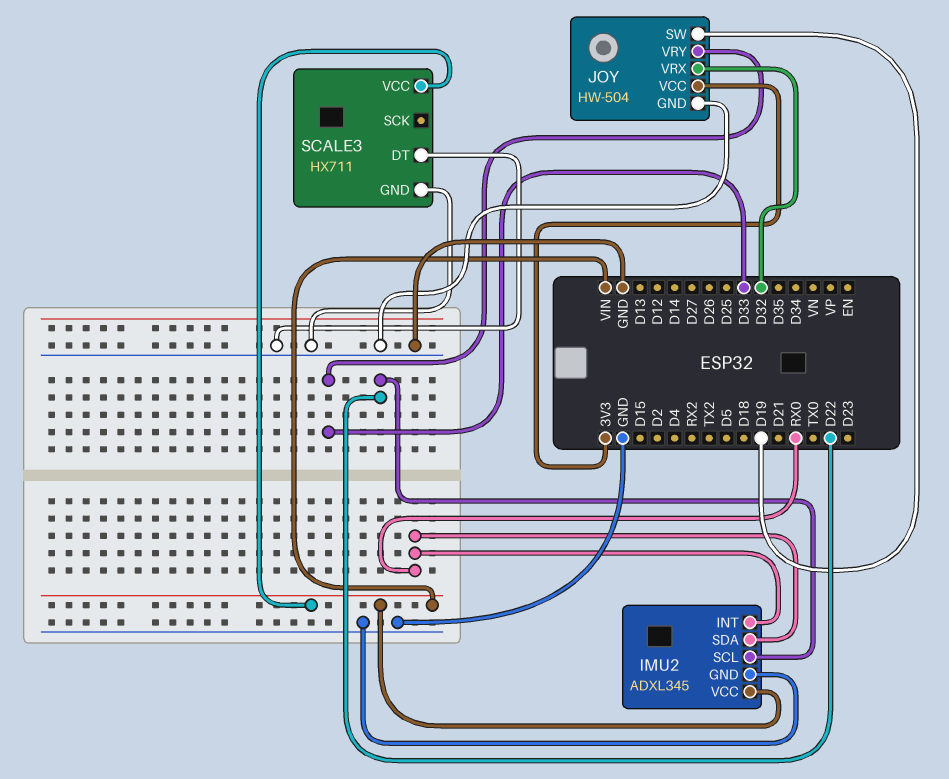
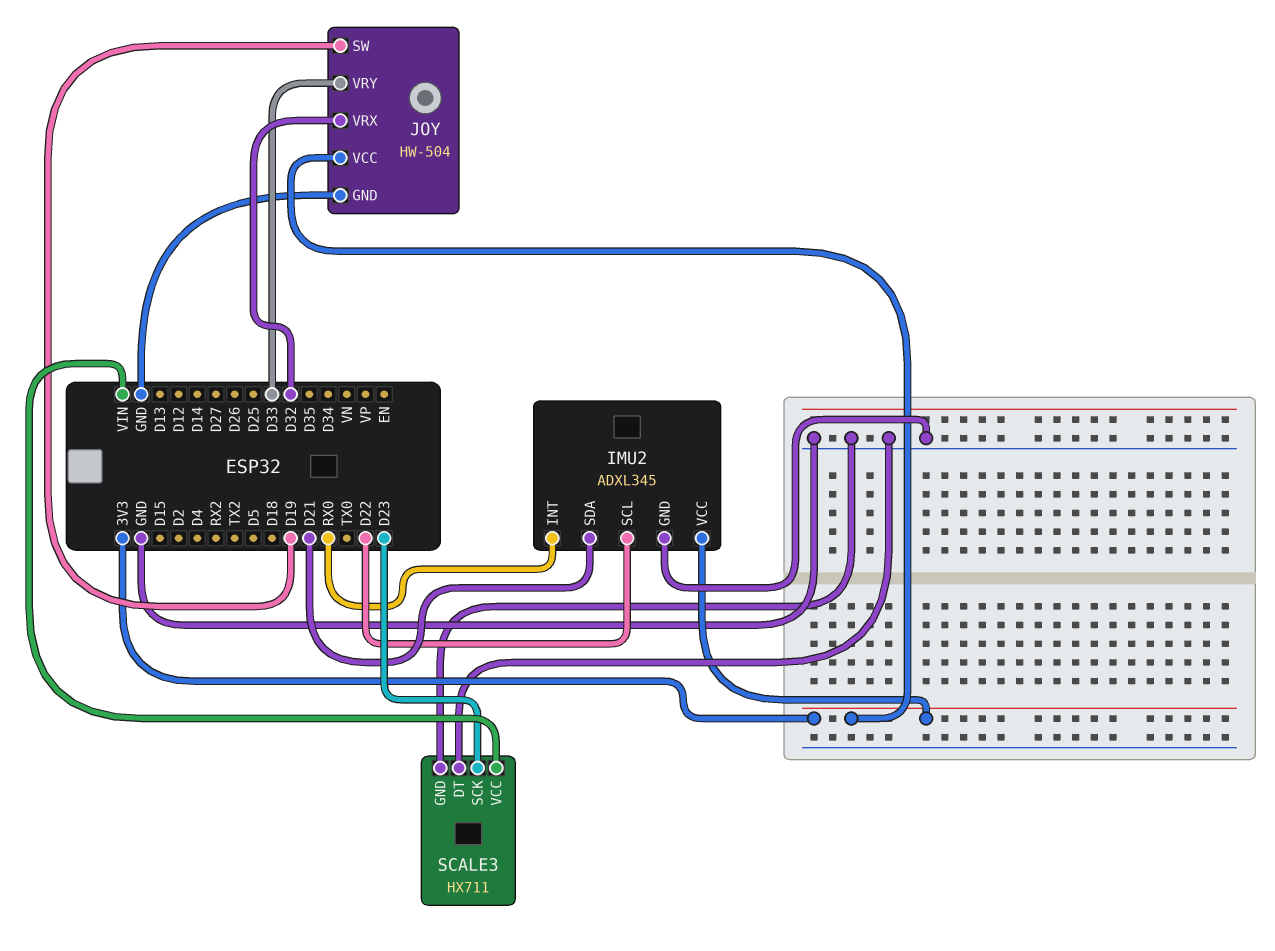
IMU2 pin SDA: RX0 -> D21
IMU2 pin VCC: VIN -> 3V3
SCALE3 pin SCK: none -> D23

